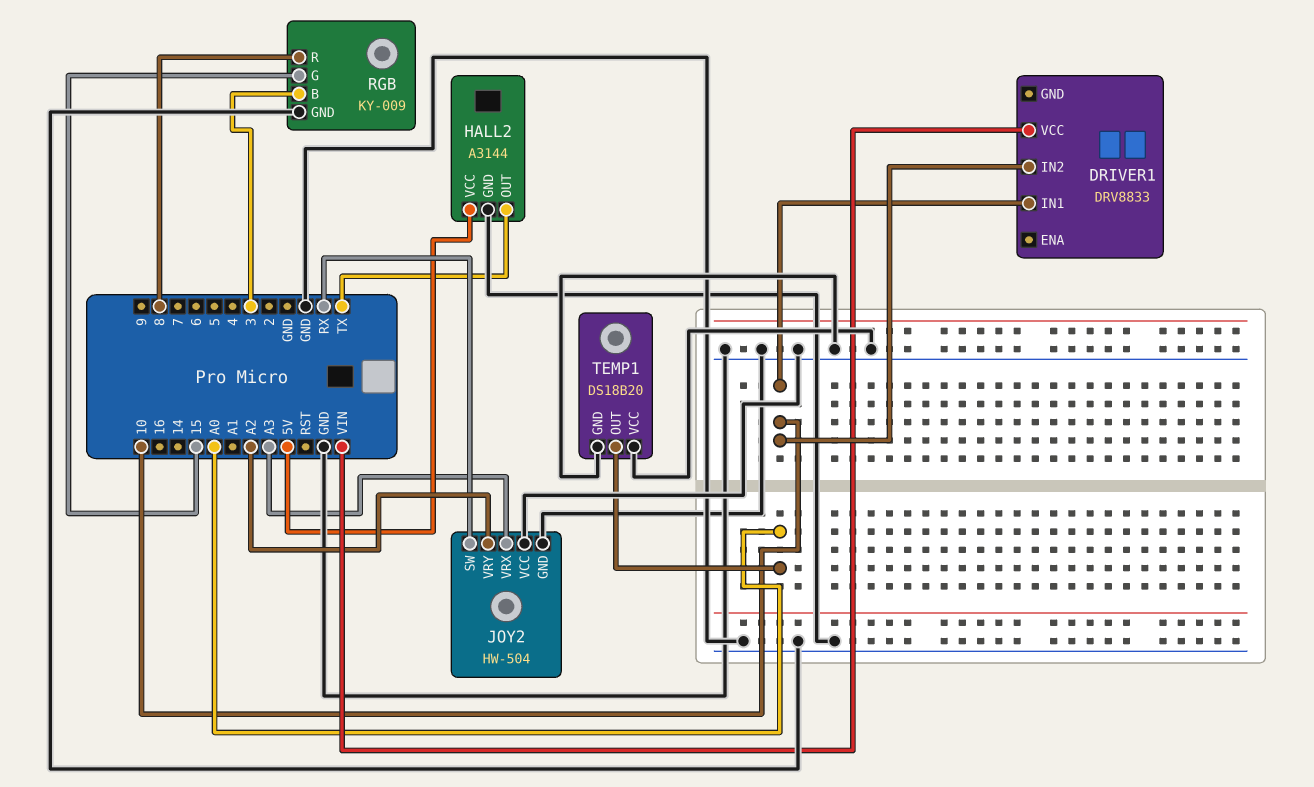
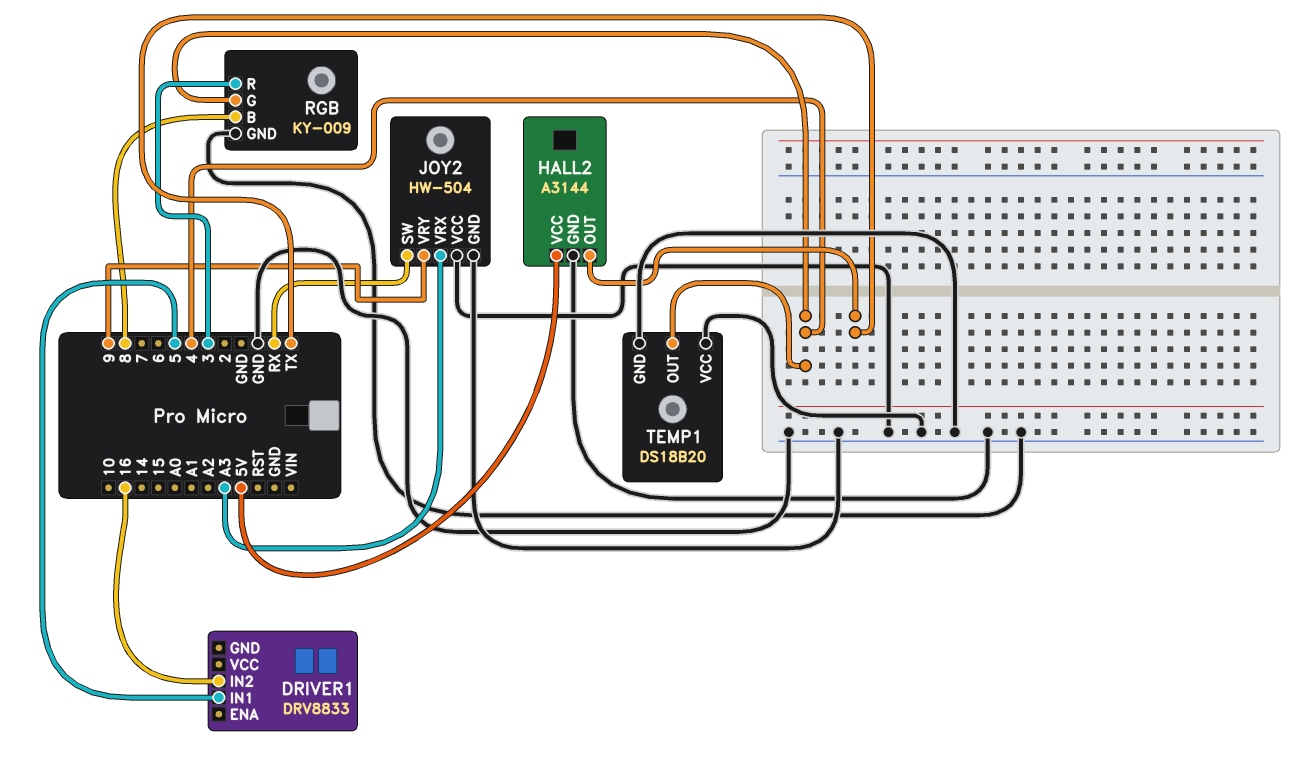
DRIVER1 pin IN1: 10 -> 5
DRIVER1 pin IN2: 10 -> 16
DRIVER1 pin VCC: VIN -> none
JOY2 pin VRY: A2 -> 9
RGB pin B: 3 -> 8
RGB pin G: 15 -> 4
RGB pin R: 8 -> 3
TEMP1 pin OUT: A0 -> 4

